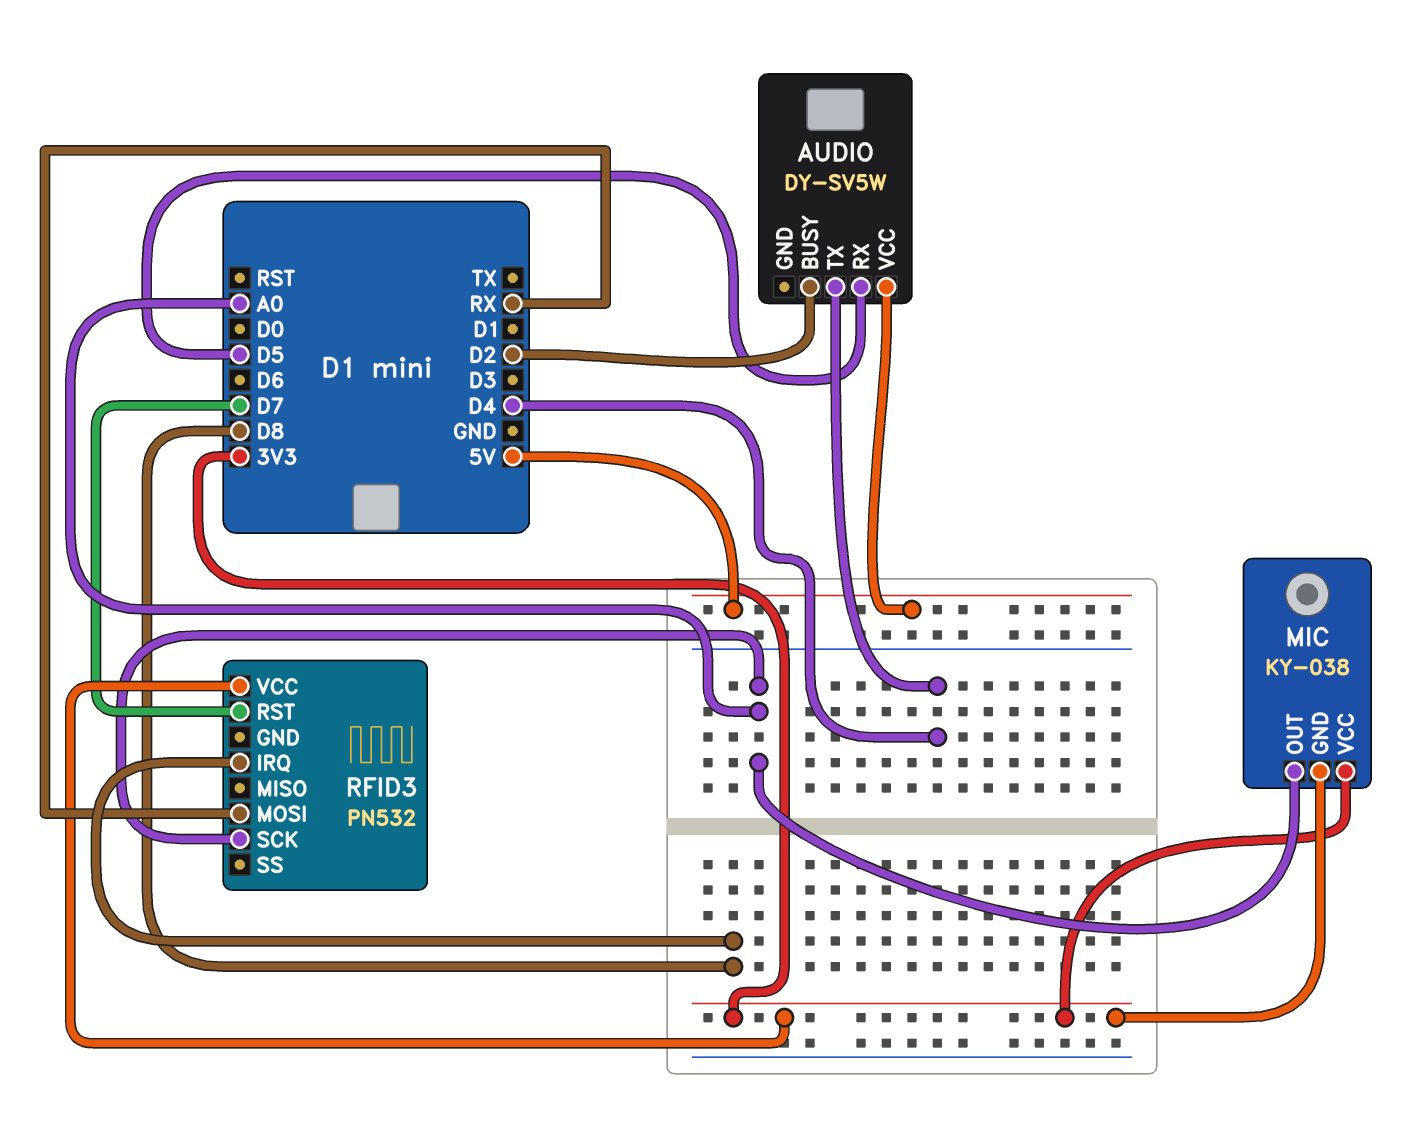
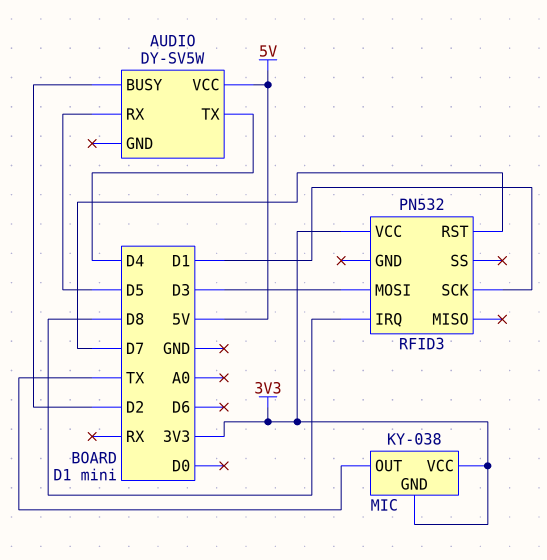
MIC pin OUT: A0 -> TX
RFID3 pin MOSI: RX -> D3
RFID3 pin SCK: A0 -> D1

